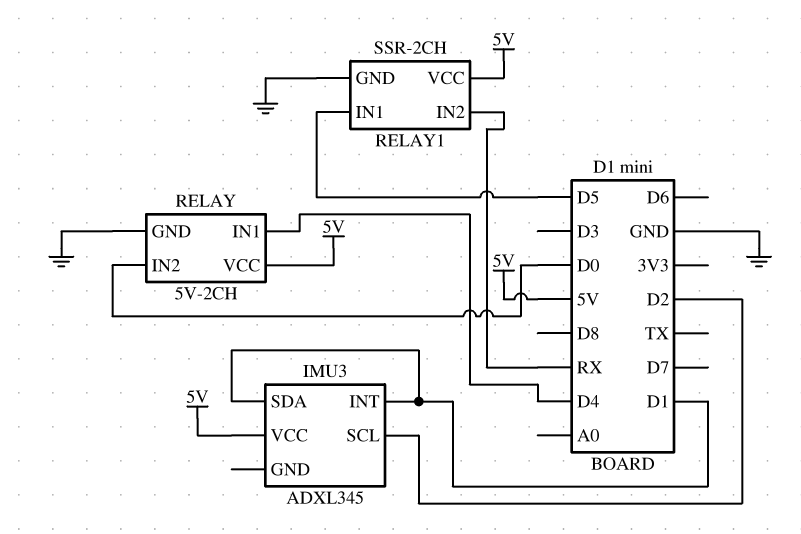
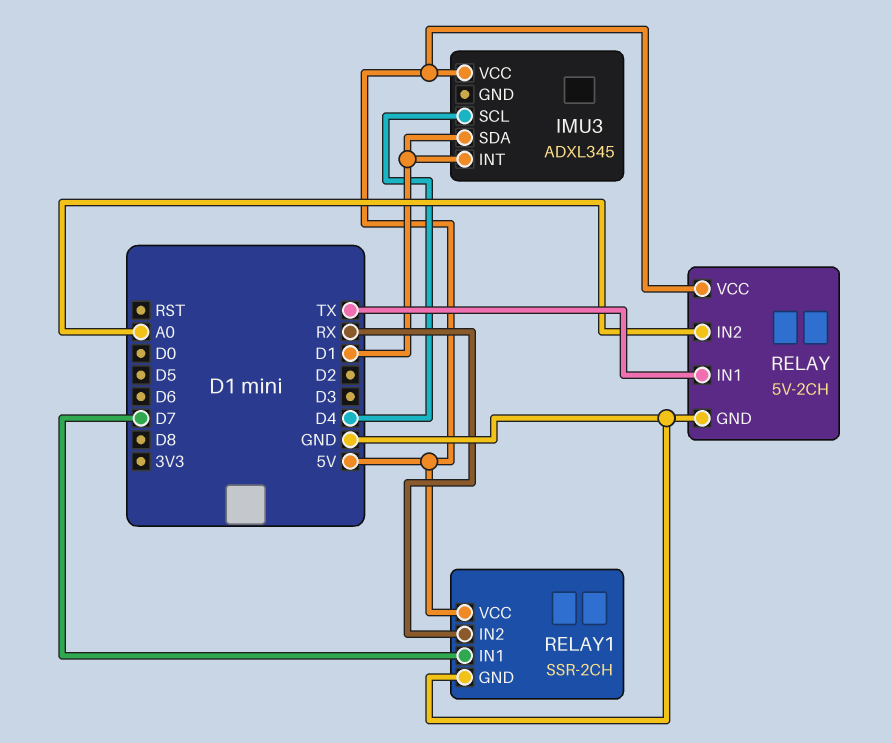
IMU3 pin SCL: D2 -> D4
RELAY pin IN1: D4 -> TX
RELAY pin IN2: D0 -> A0
RELAY1 pin IN1: D5 -> D7

